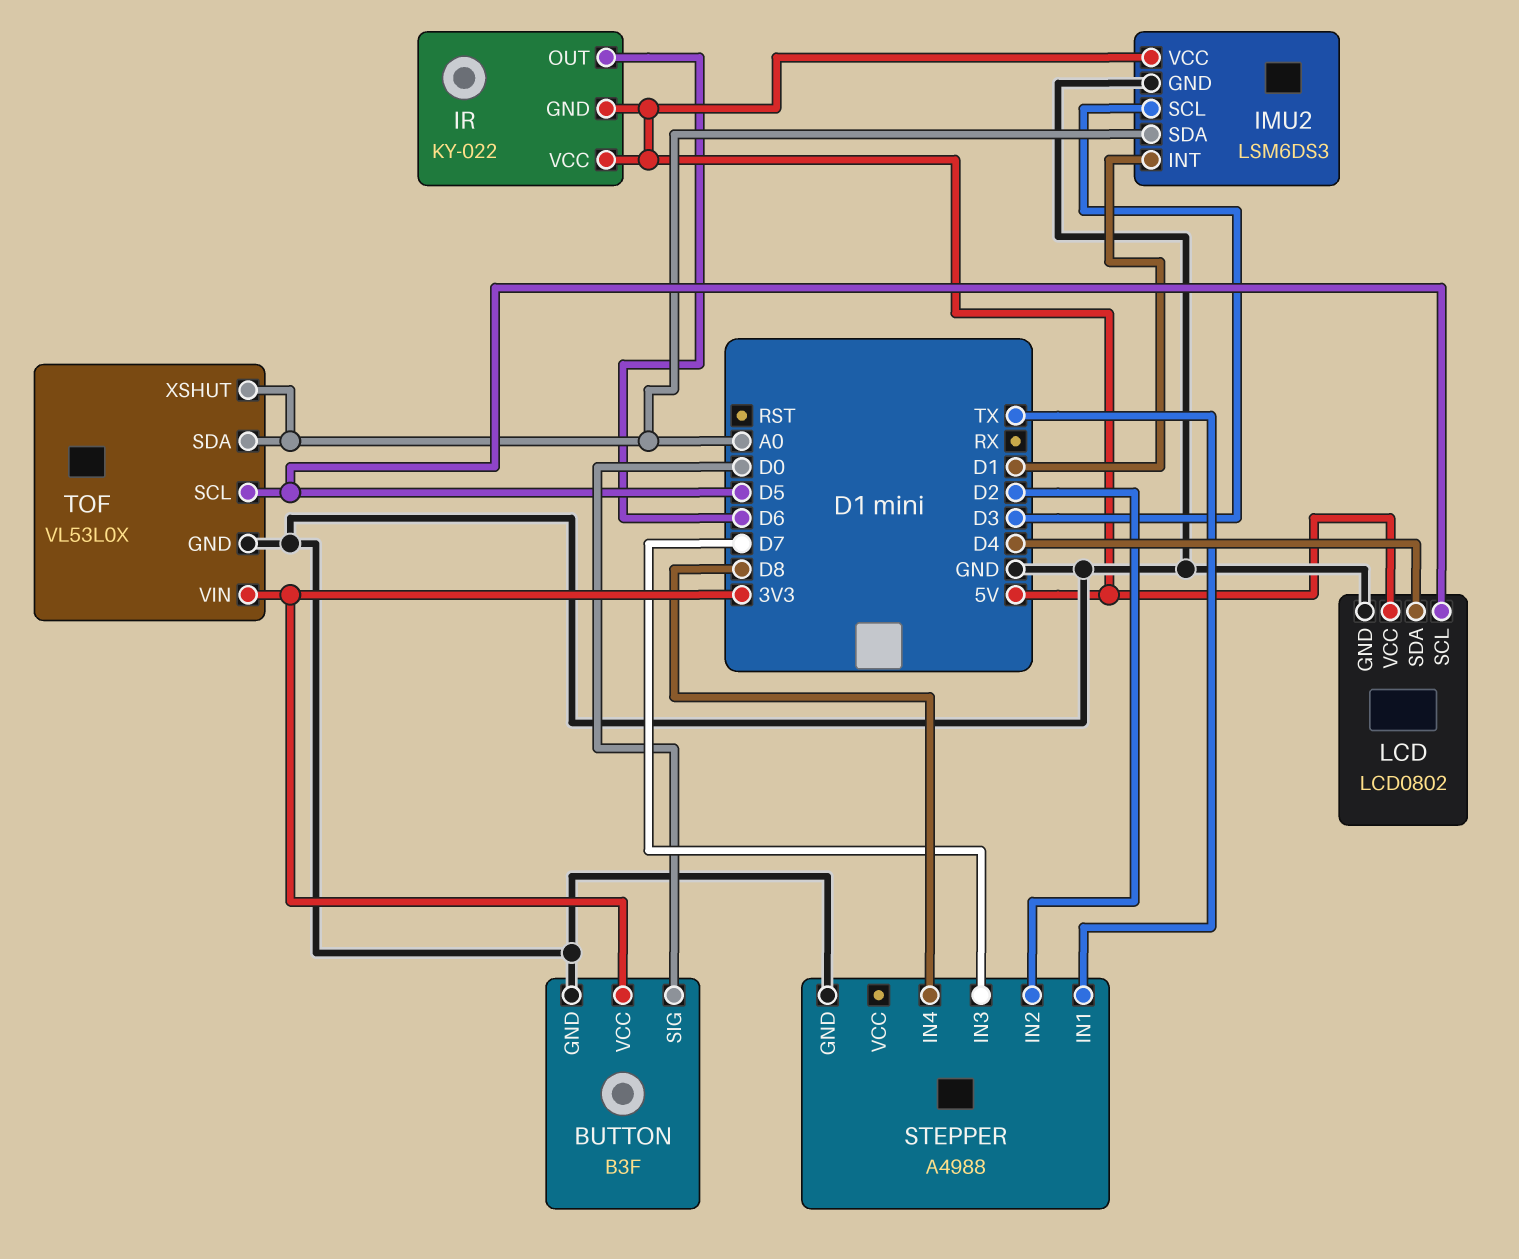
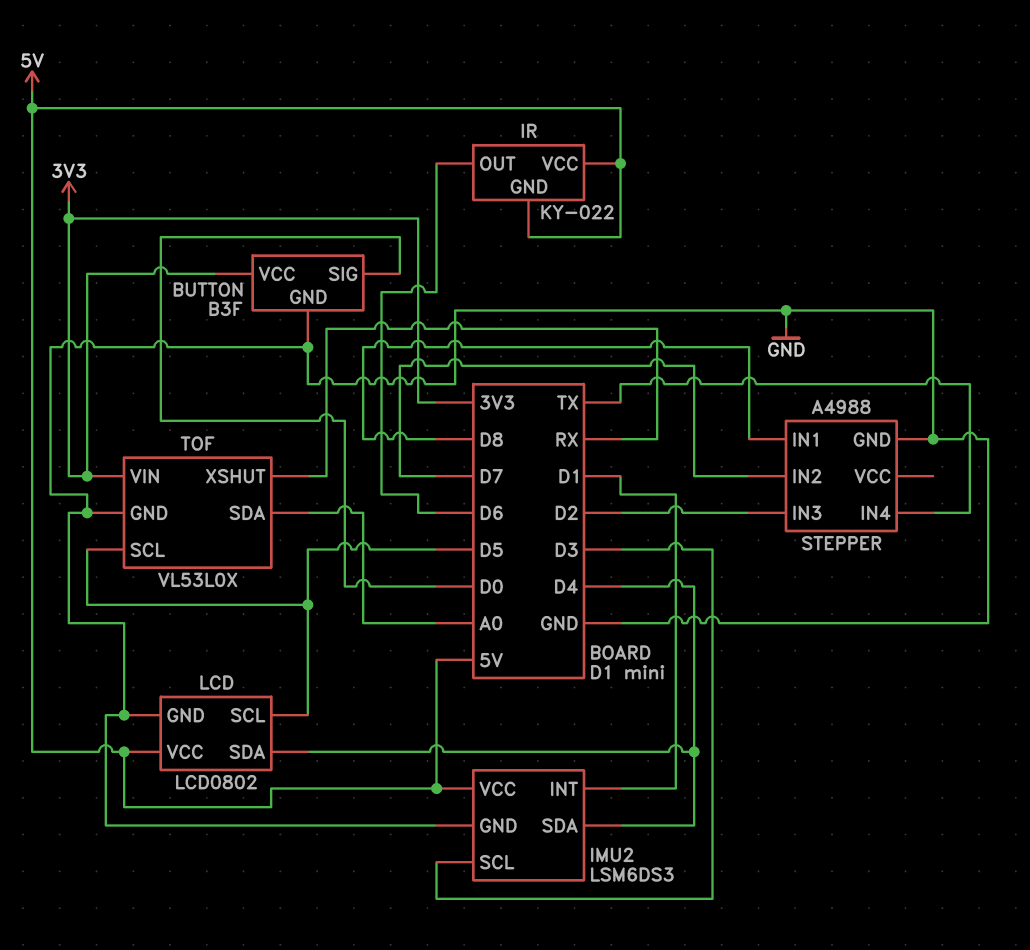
IMU2 pin SDA: A0 -> D4
STEPPER pin IN1: TX -> D8
STEPPER pin IN2: D2 -> D7
STEPPER pin IN3: D7 -> D2
STEPPER pin IN4: D8 -> TX
TOF pin XSHUT: A0 -> RX

